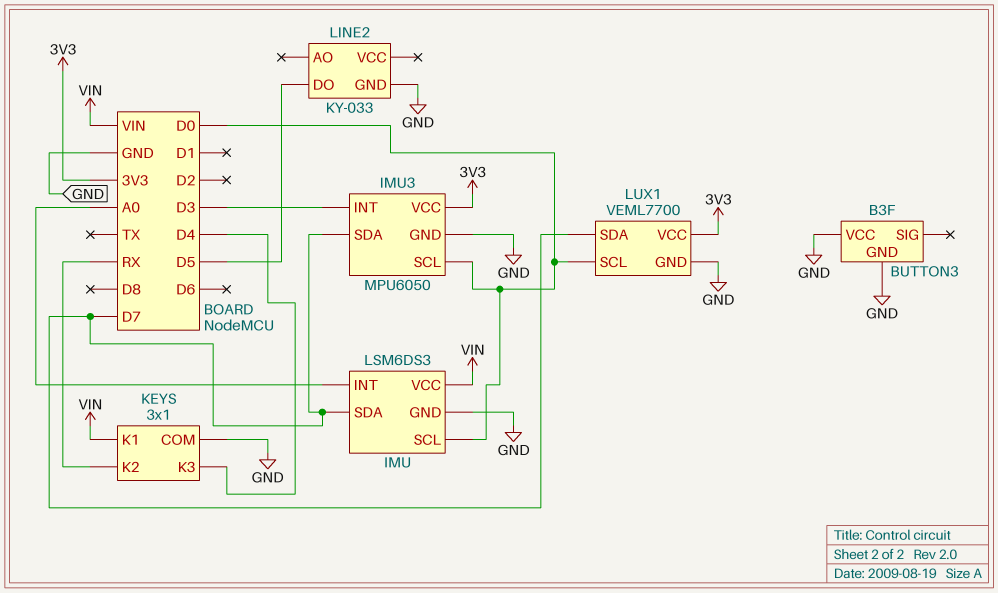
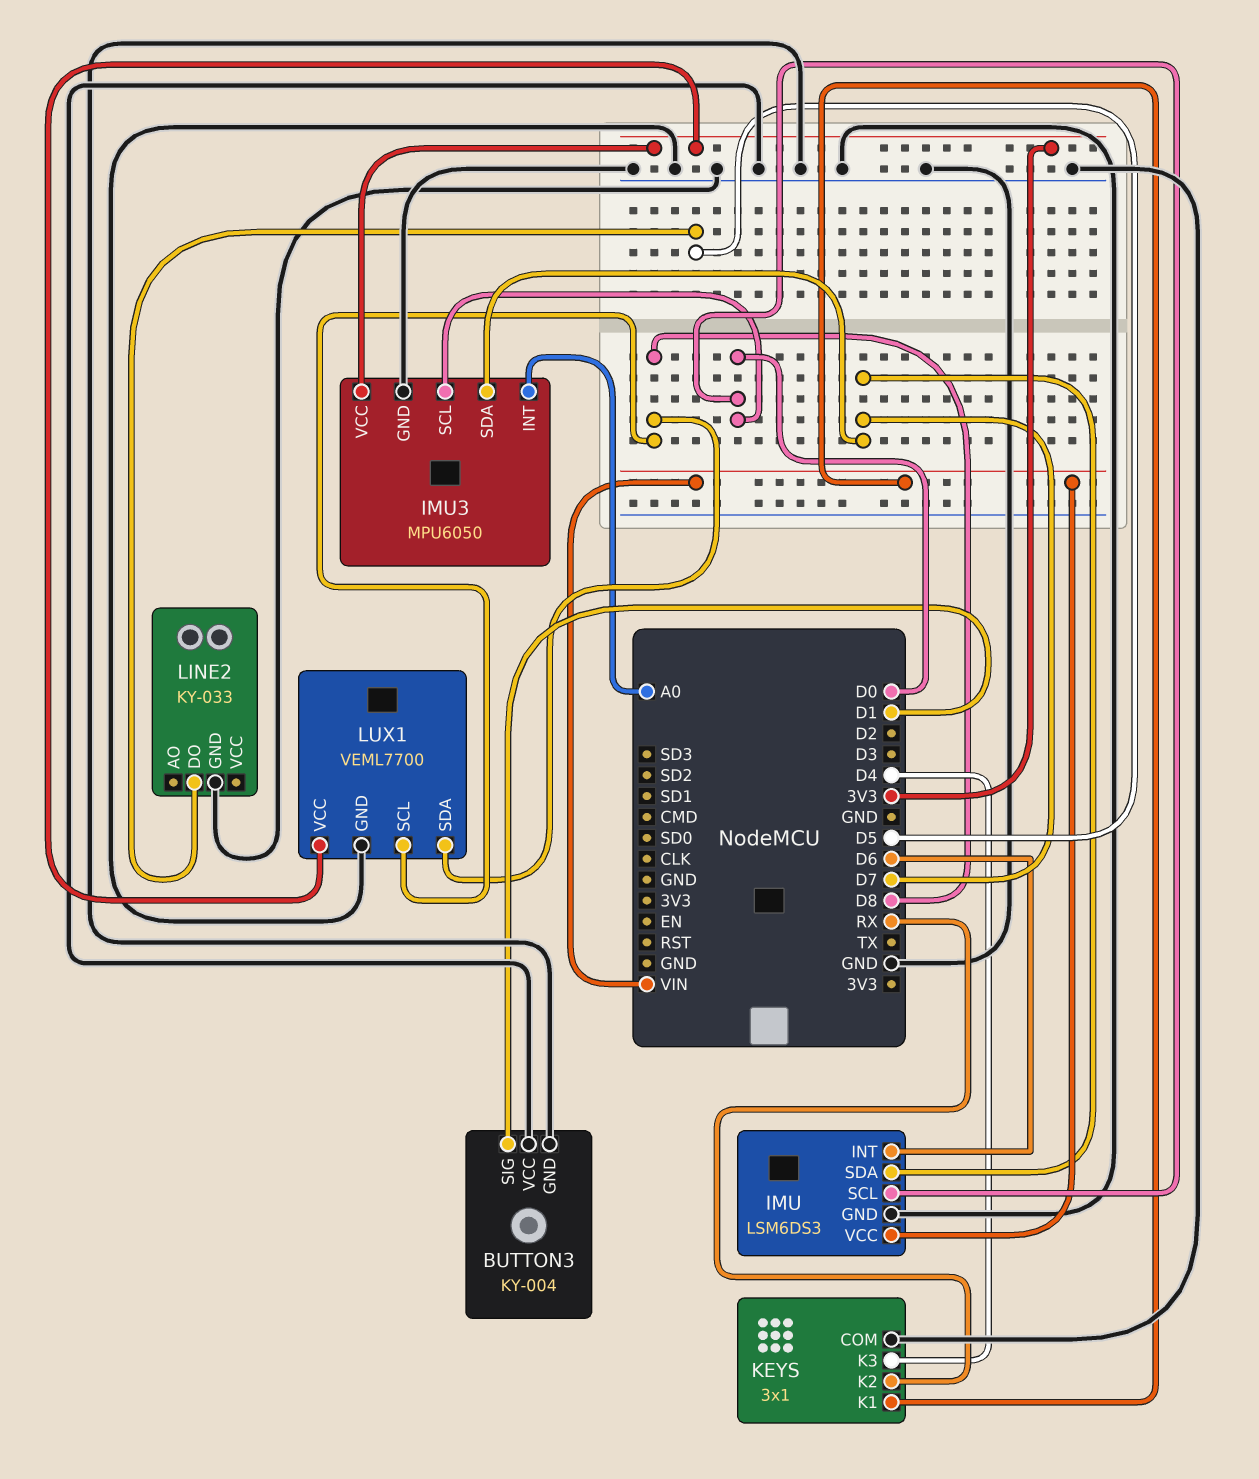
BUTTON3: B3F -> KY-004
BUTTON3 pin SIG: none -> D1
IMU pin INT: A0 -> D6
IMU3 pin INT: D3 -> A0
LUX1 pin SCL: D0 -> D8
LUX1 pin SDA: D7 -> D8

